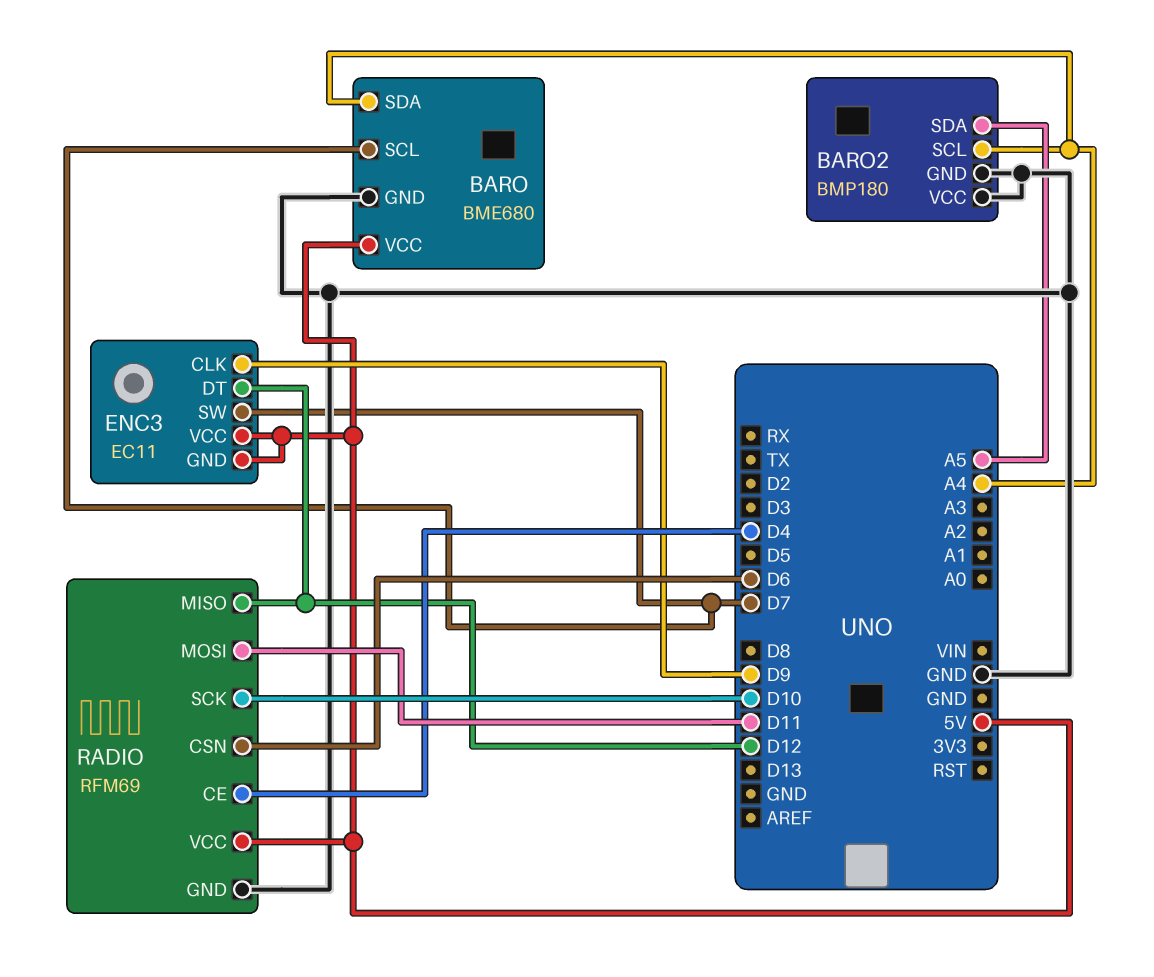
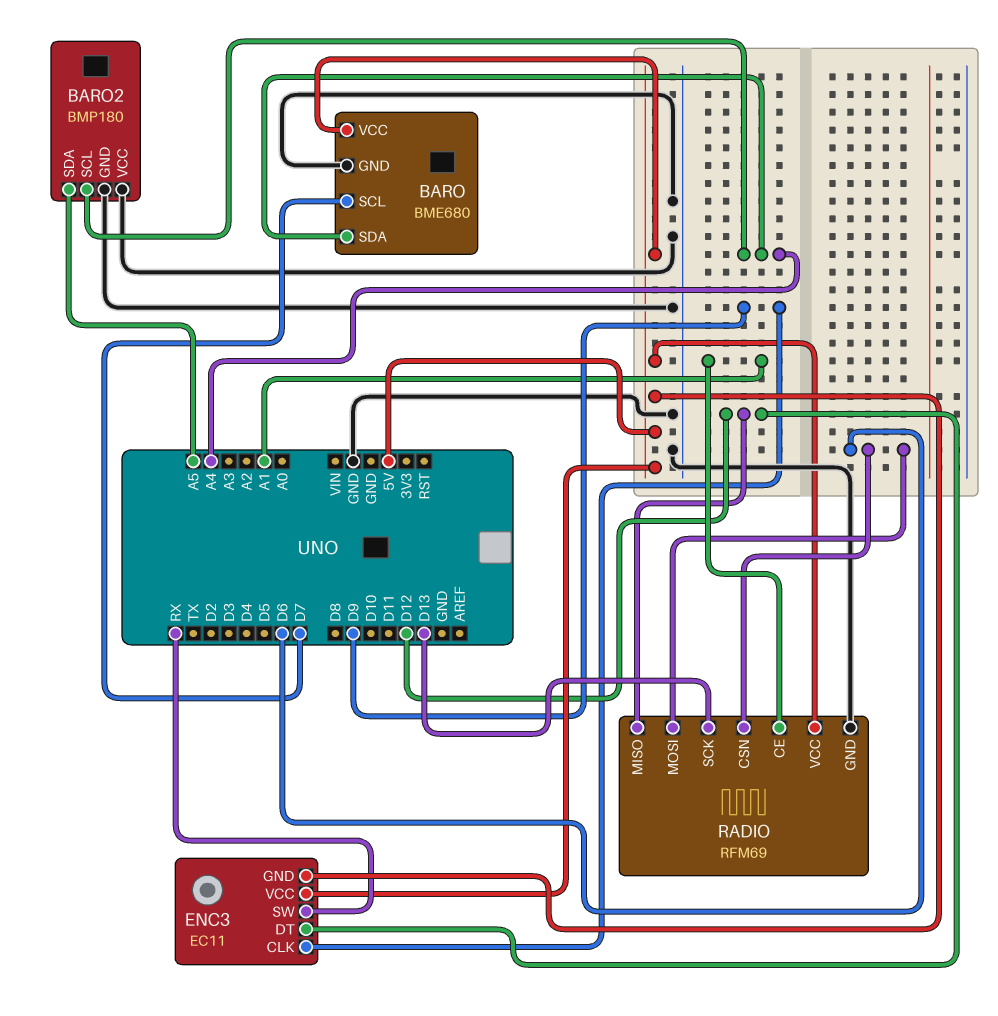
ENC3 pin SW: D7 -> RX
RADIO pin CE: D4 -> A1
RADIO pin MOSI: D11 -> D6
RADIO pin SCK: D10 -> D13

